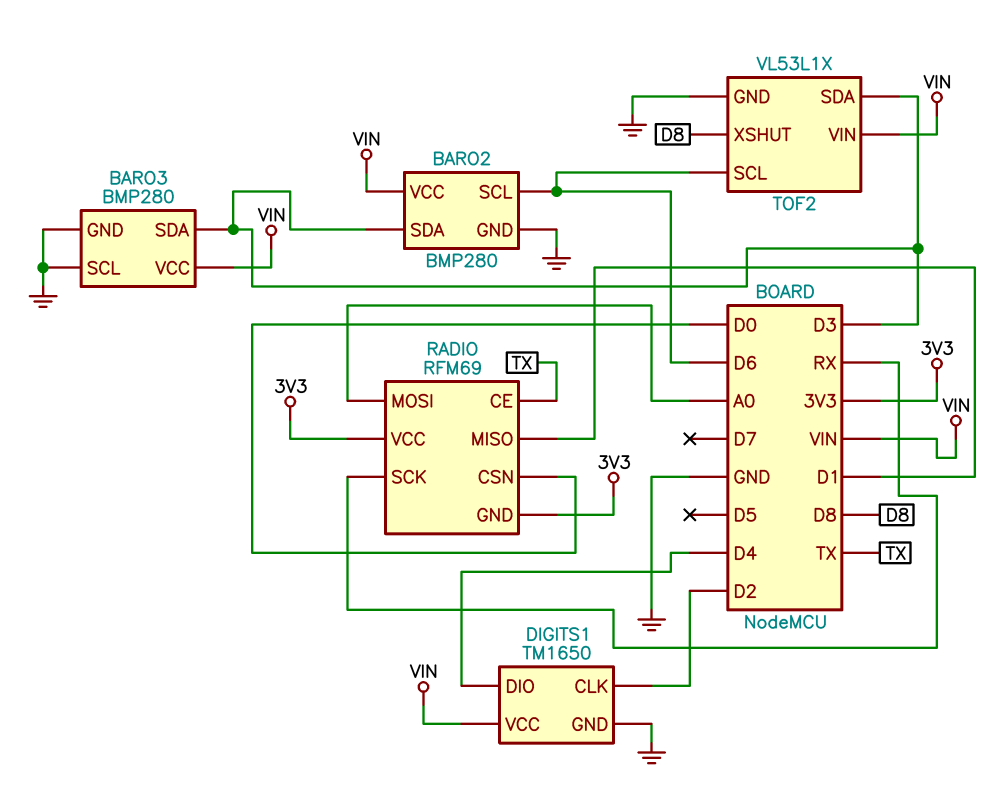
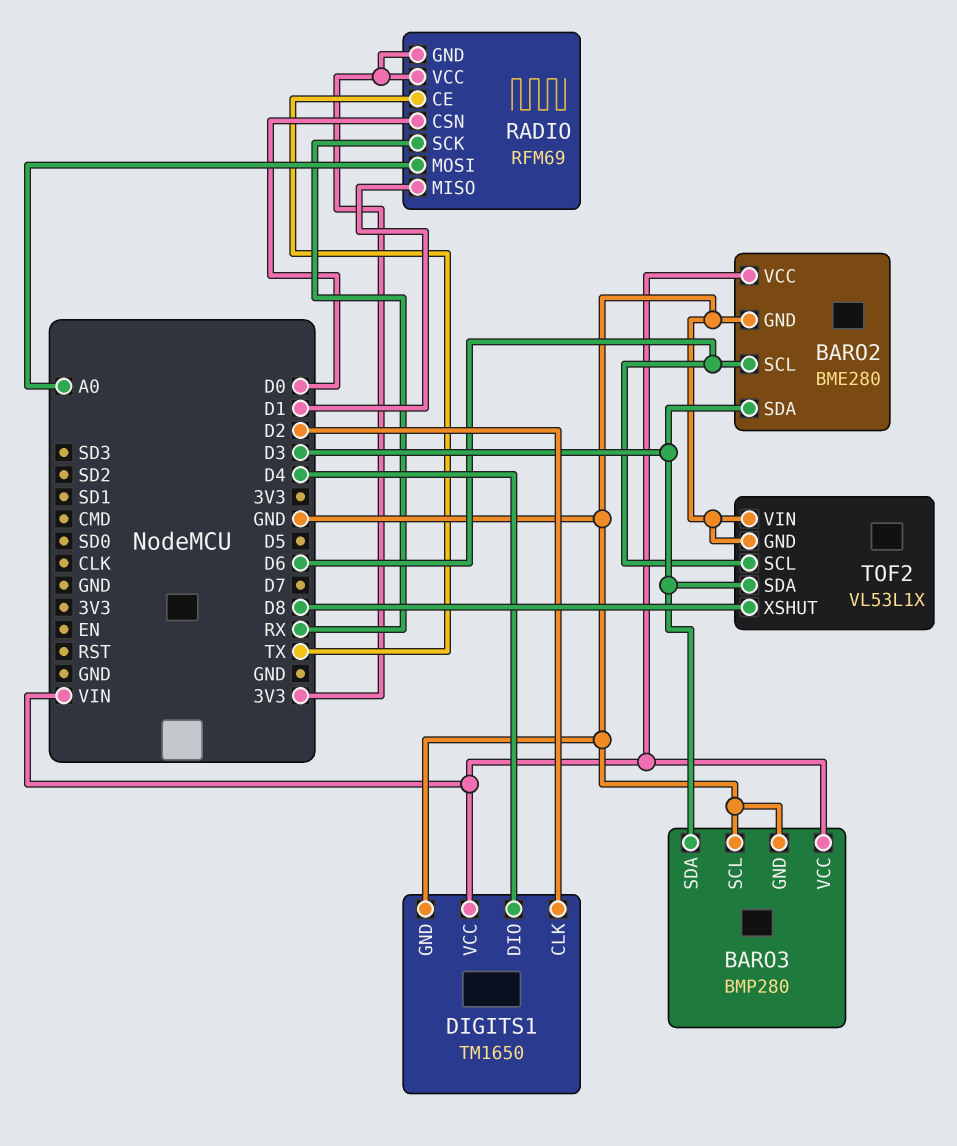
BARO2: BMP280 -> BME280
TOF2 pin VIN: VIN -> GND

